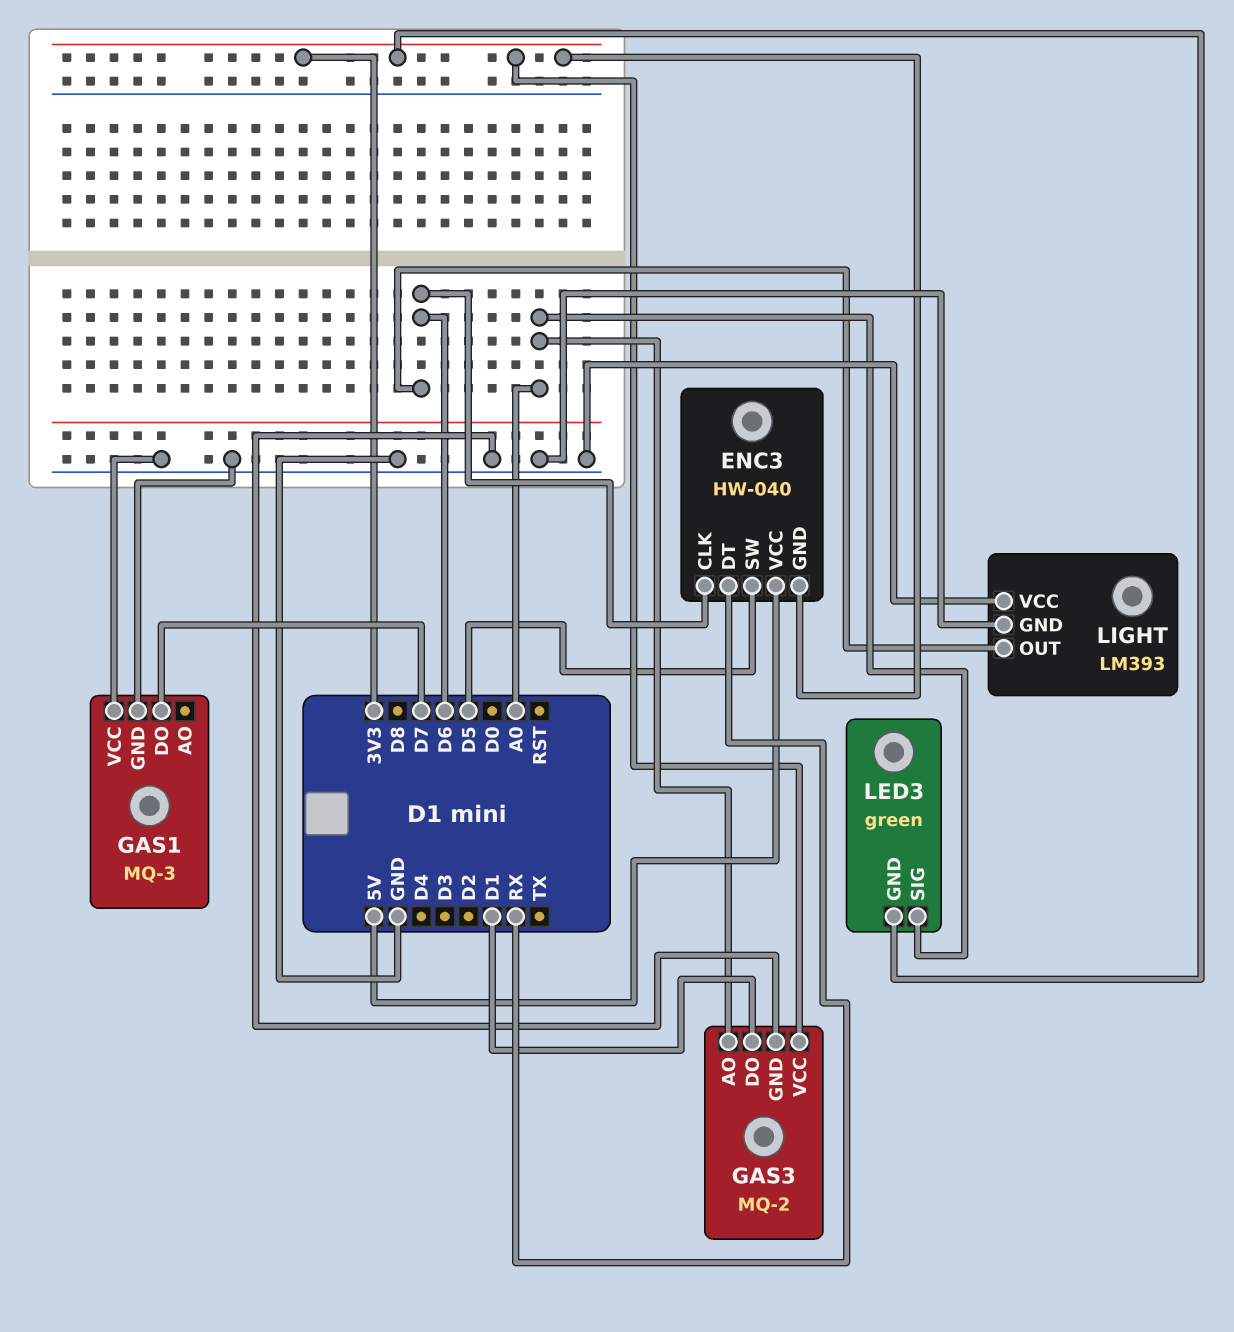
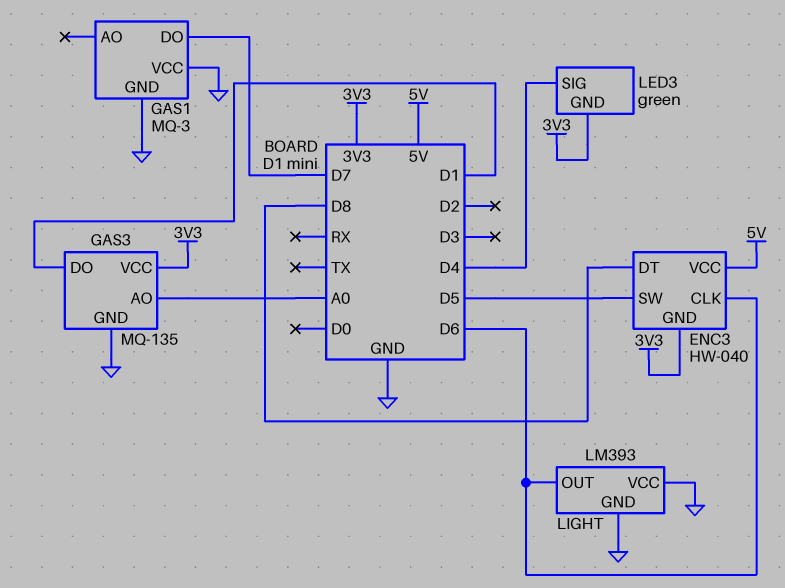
ENC3 pin DT: RX -> D8
GAS3: MQ-2 -> MQ-135
LED3 pin SIG: A0 -> D4

